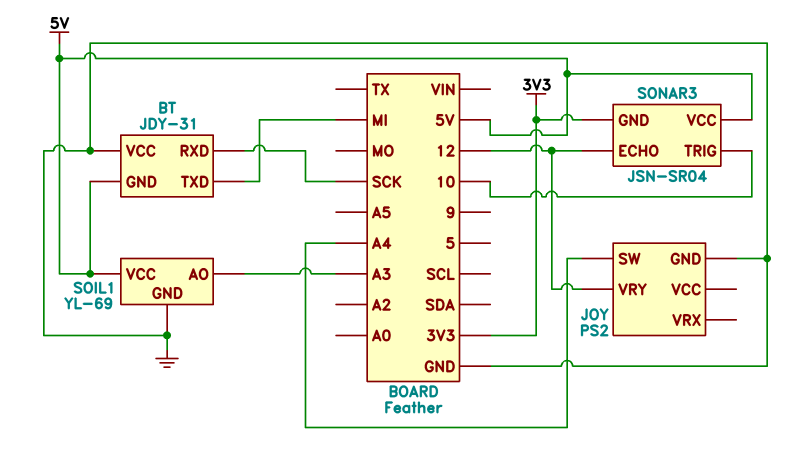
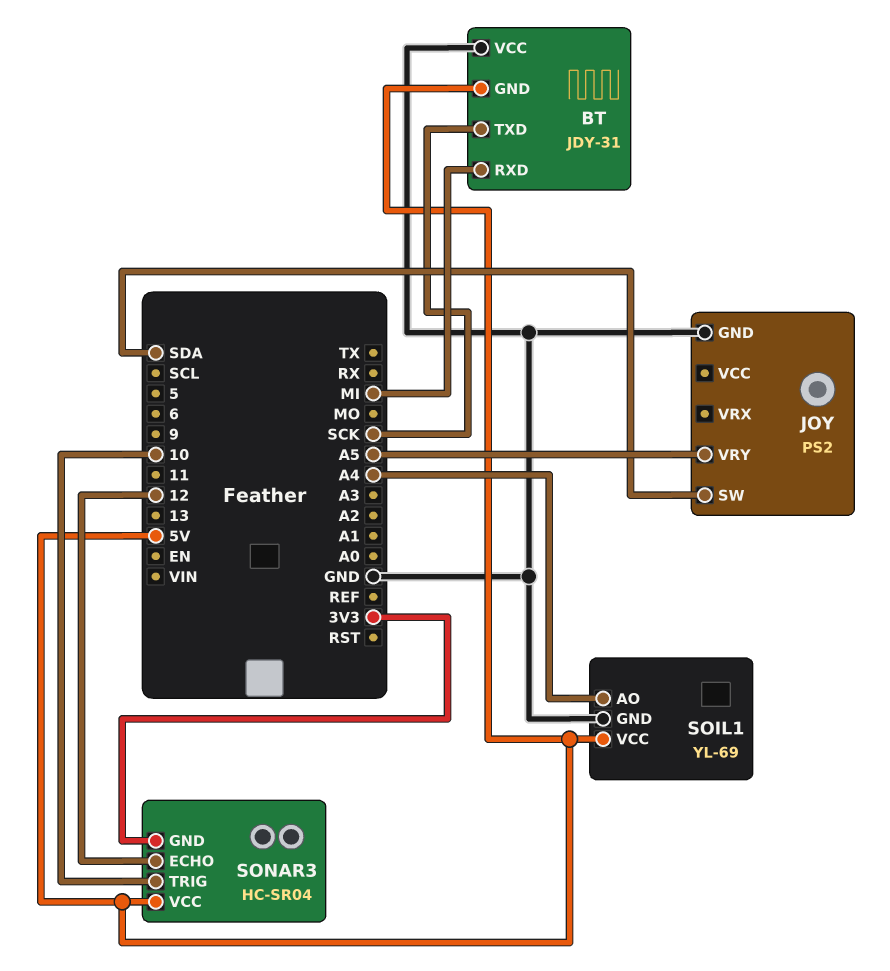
BT pin RXD: SCK -> MI
BT pin TXD: MI -> SCK
JOY pin SW: A4 -> SDA
JOY pin VRY: 12 -> A5
SOIL1 pin AO: A3 -> A4
SONAR3: JSN-SR04 -> HC-SR04

